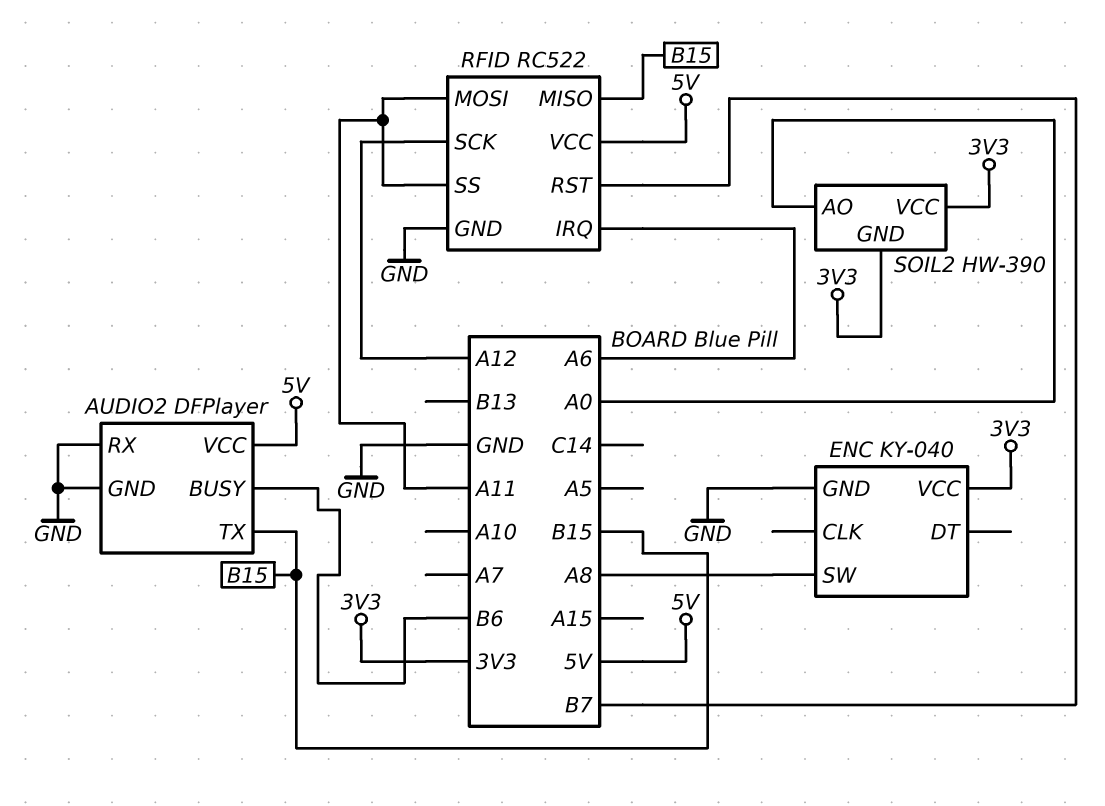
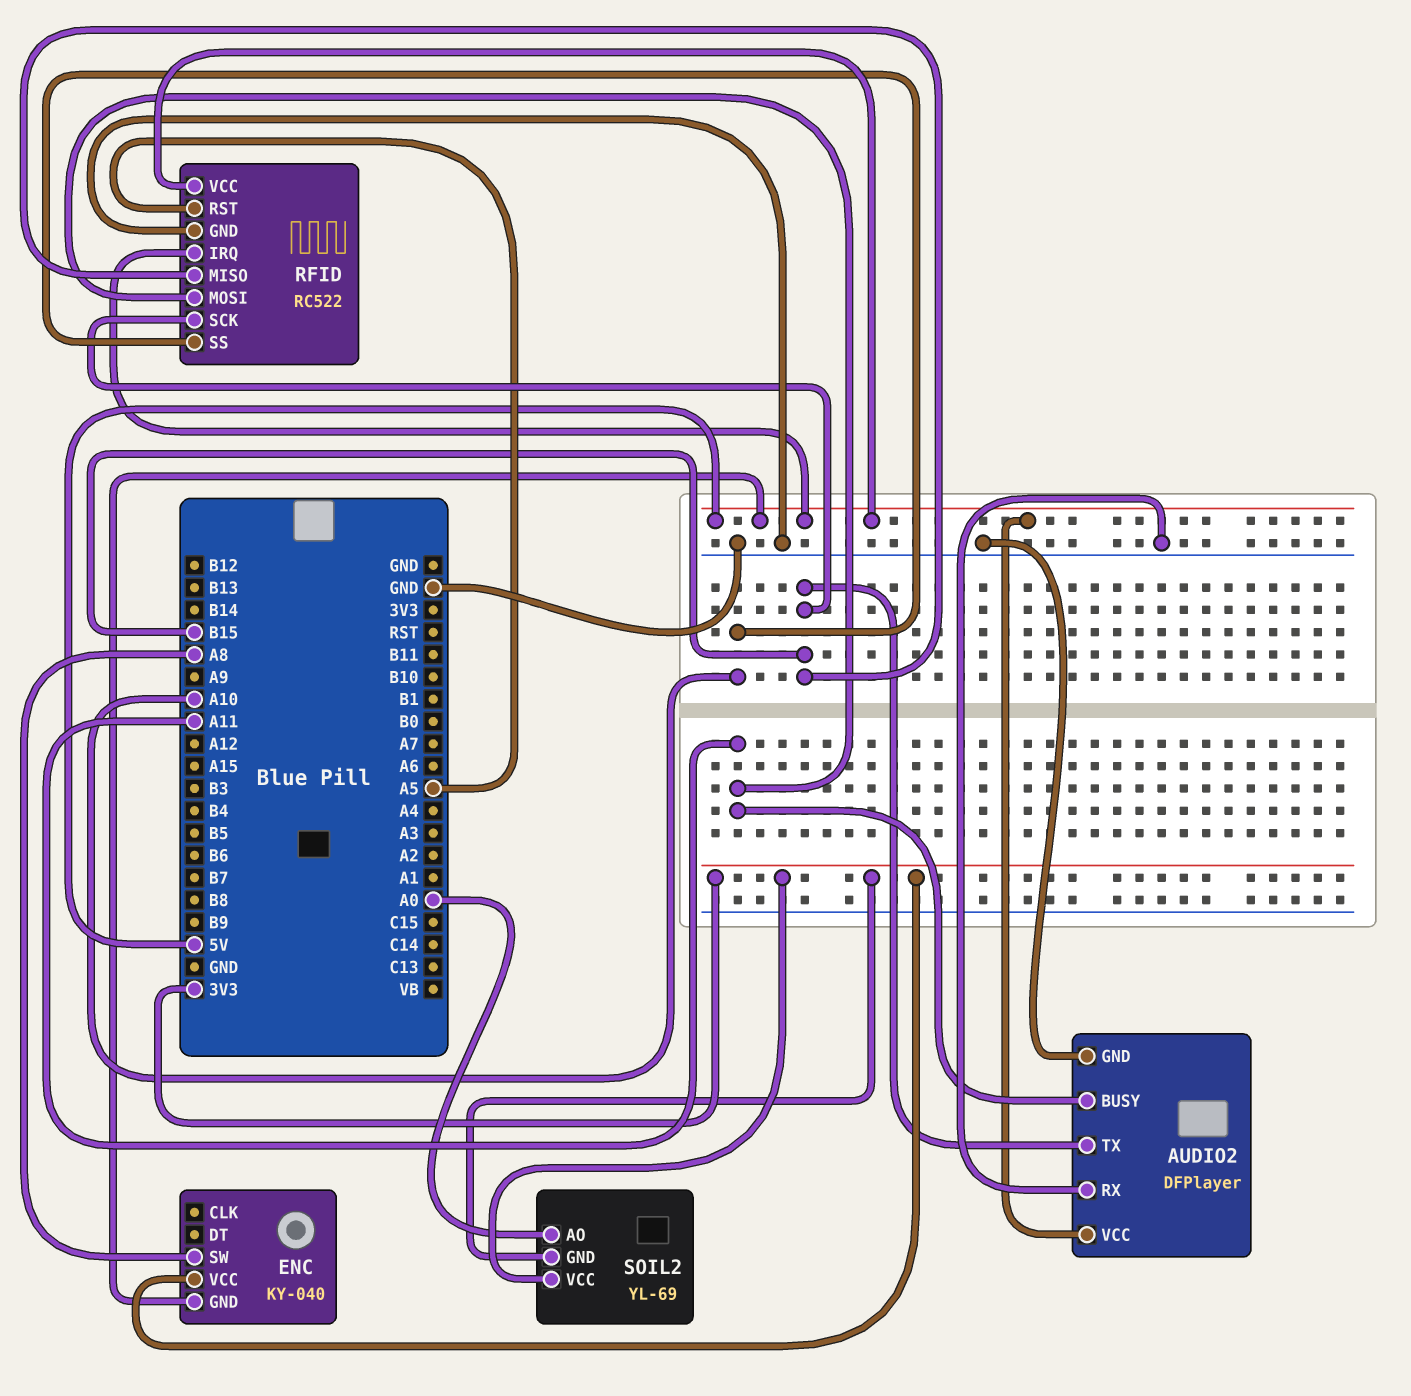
AUDIO2 pin BUSY: B6 -> A11
ENC pin GND: GND -> 5V
RFID pin IRQ: A6 -> 5V
RFID pin RST: B7 -> A5
RFID pin SCK: A12 -> B15
RFID pin SS: A11 -> A10
SOIL2: HW-390 -> YL-69

